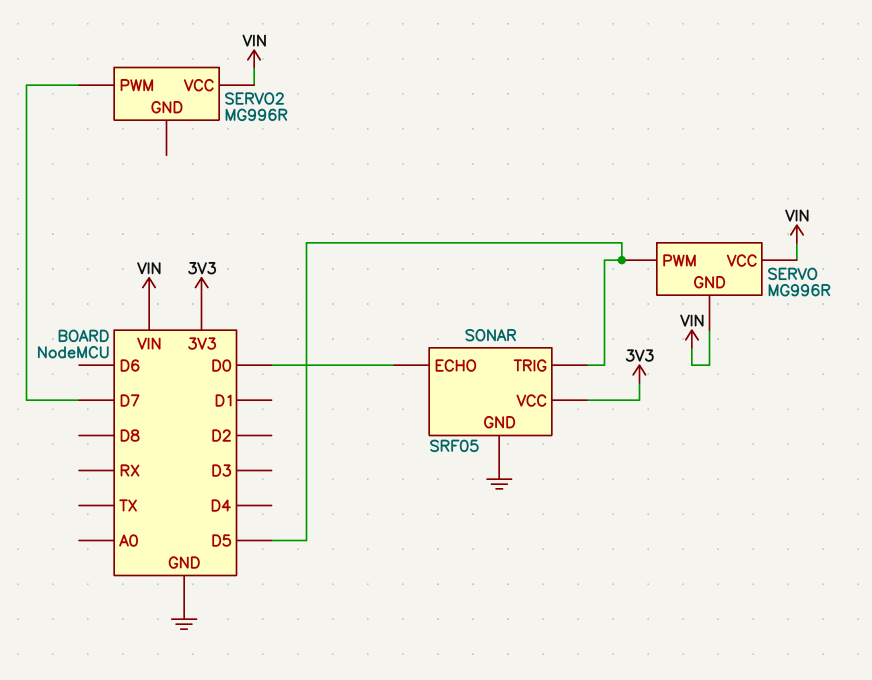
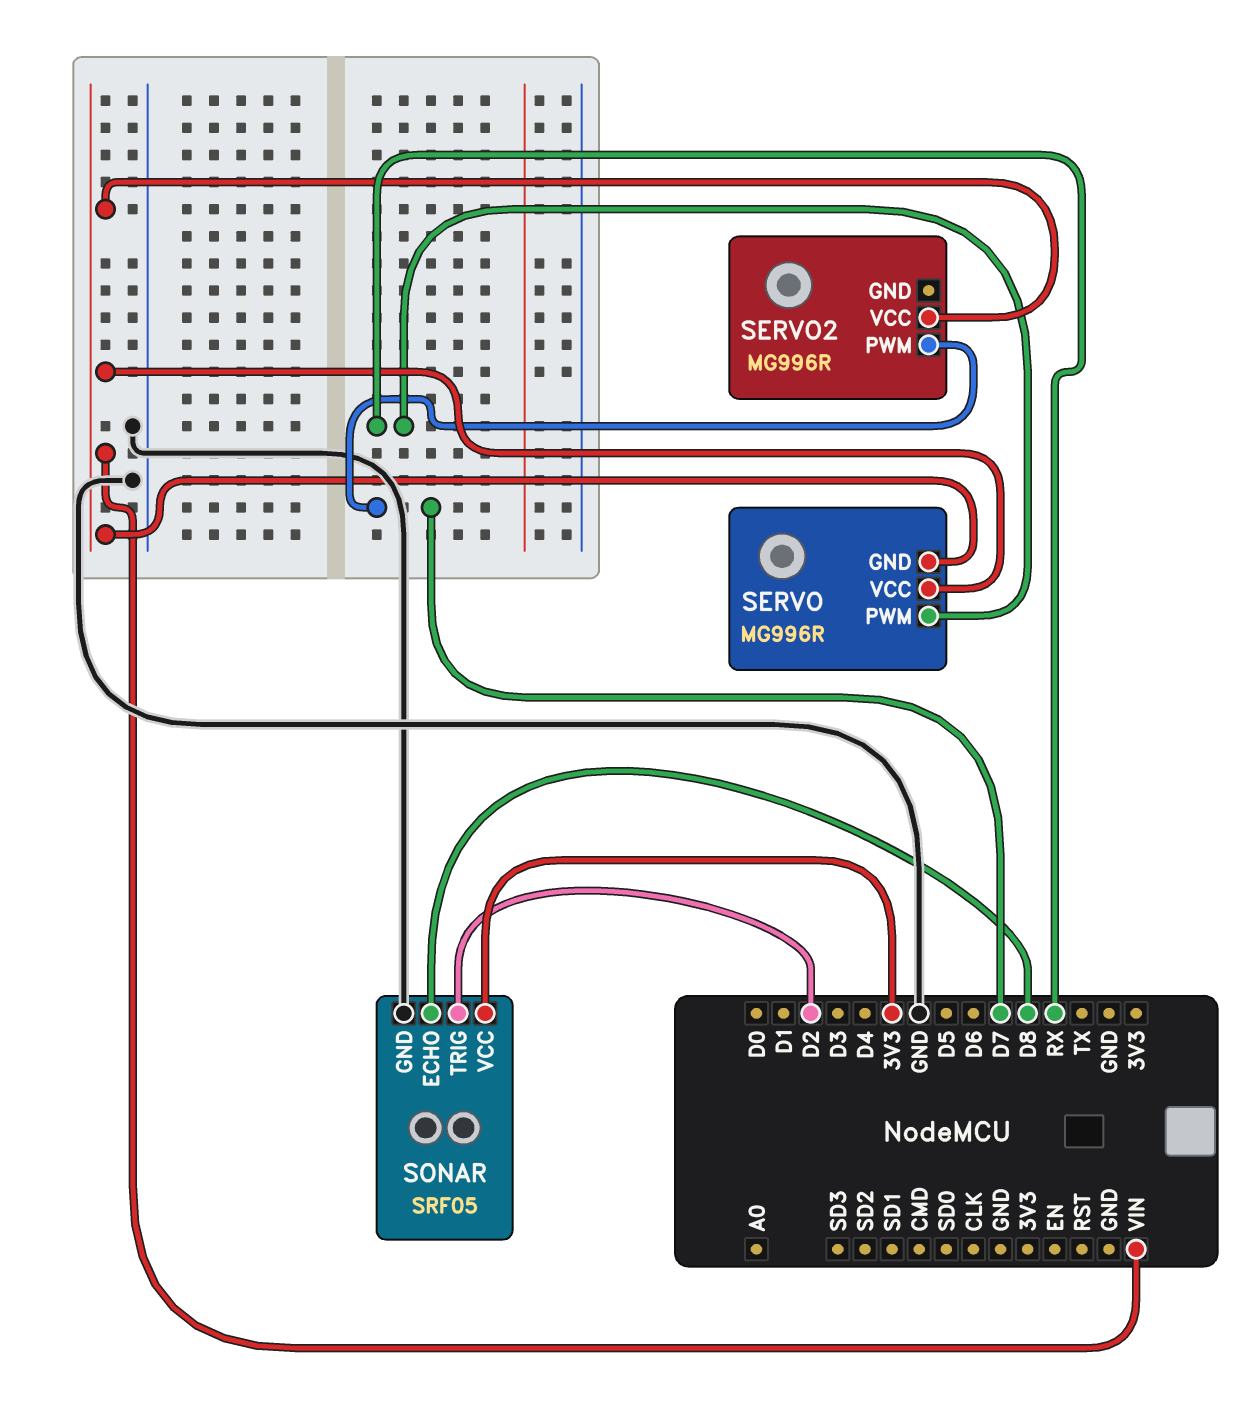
SERVO pin PWM: D5 -> RX
SONAR pin ECHO: D0 -> D8
SONAR pin TRIG: D5 -> D2

